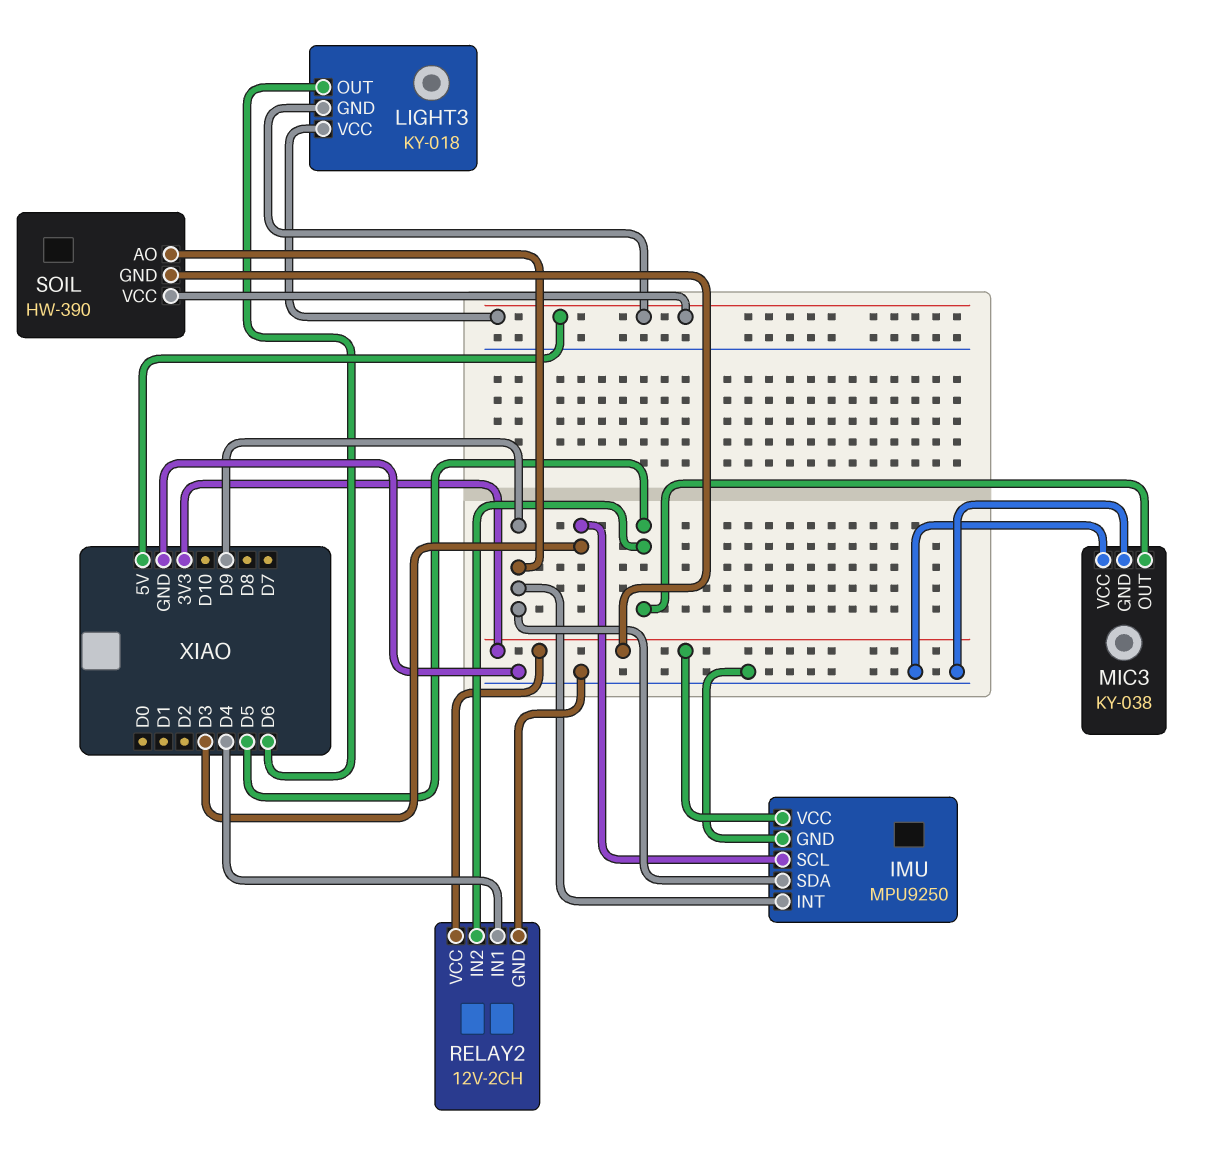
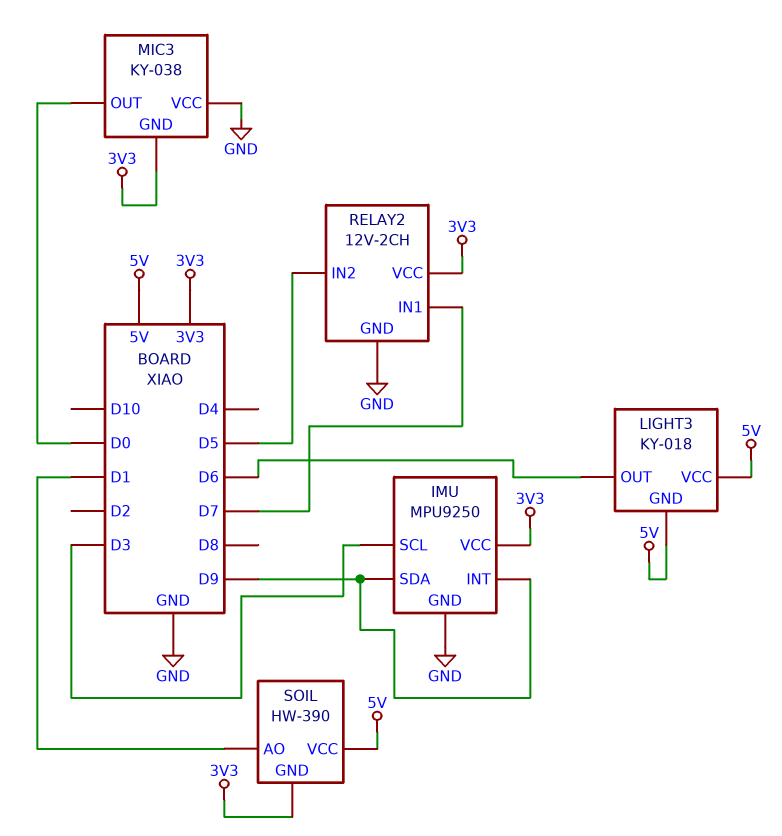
MIC3 pin GND: GND -> 3V3
MIC3 pin OUT: D5 -> D0
RELAY2 pin IN1: D4 -> D7
SOIL pin AO: D9 -> D1

